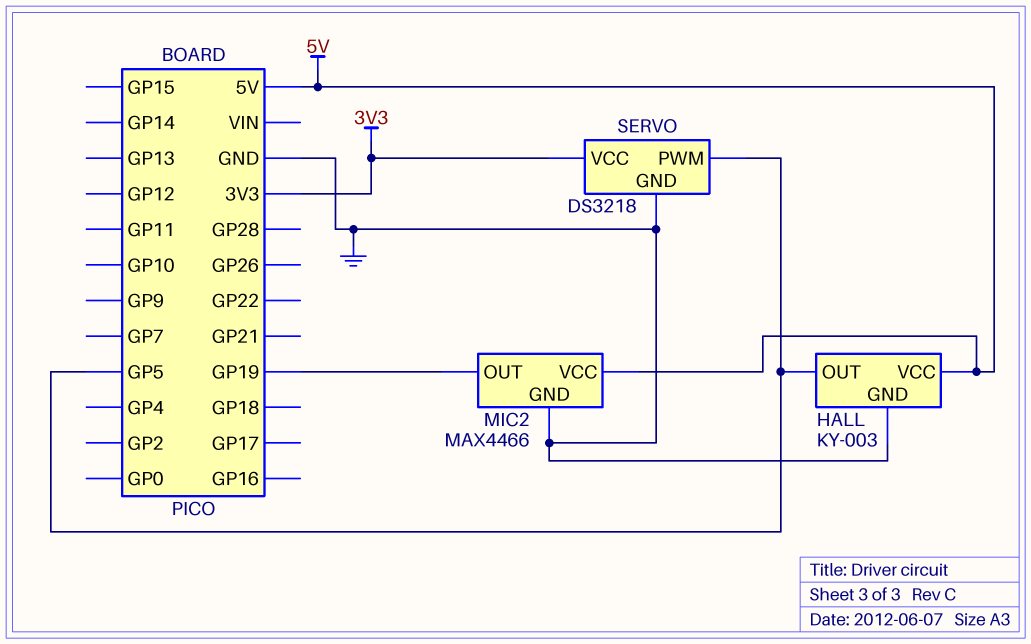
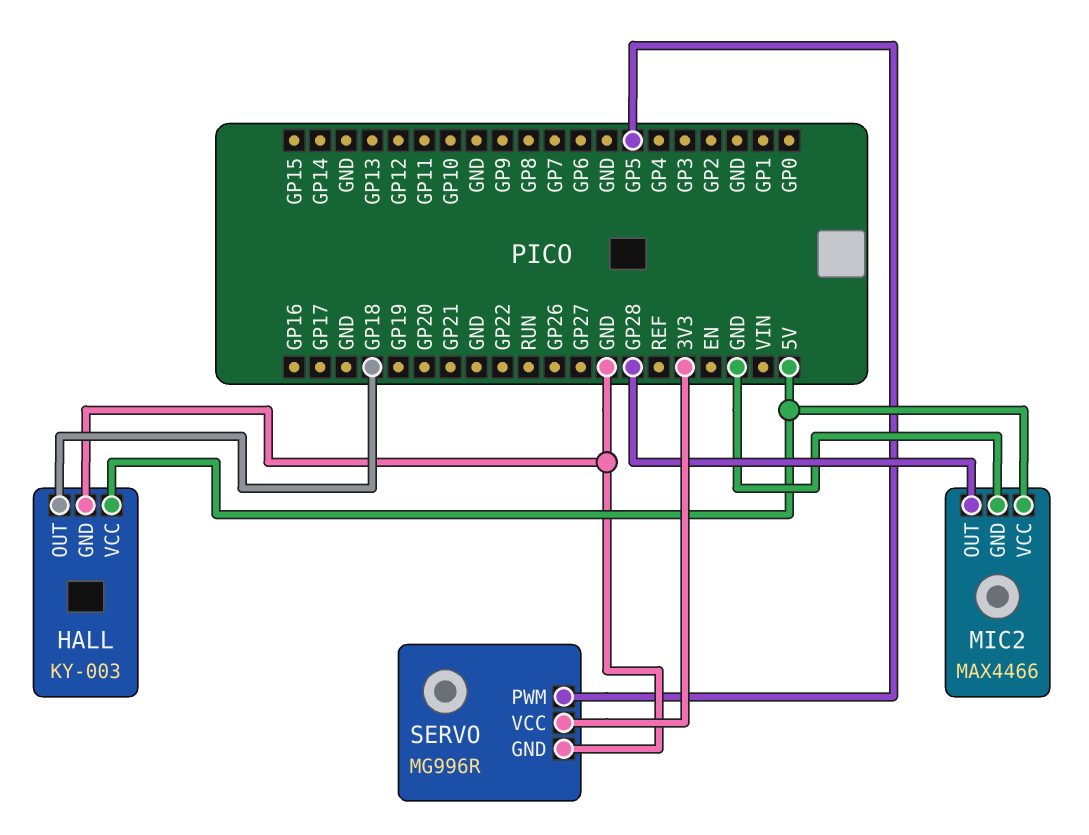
HALL pin OUT: GP5 -> GP18
MIC2 pin OUT: GP19 -> GP28
SERVO: DS3218 -> MG996R

